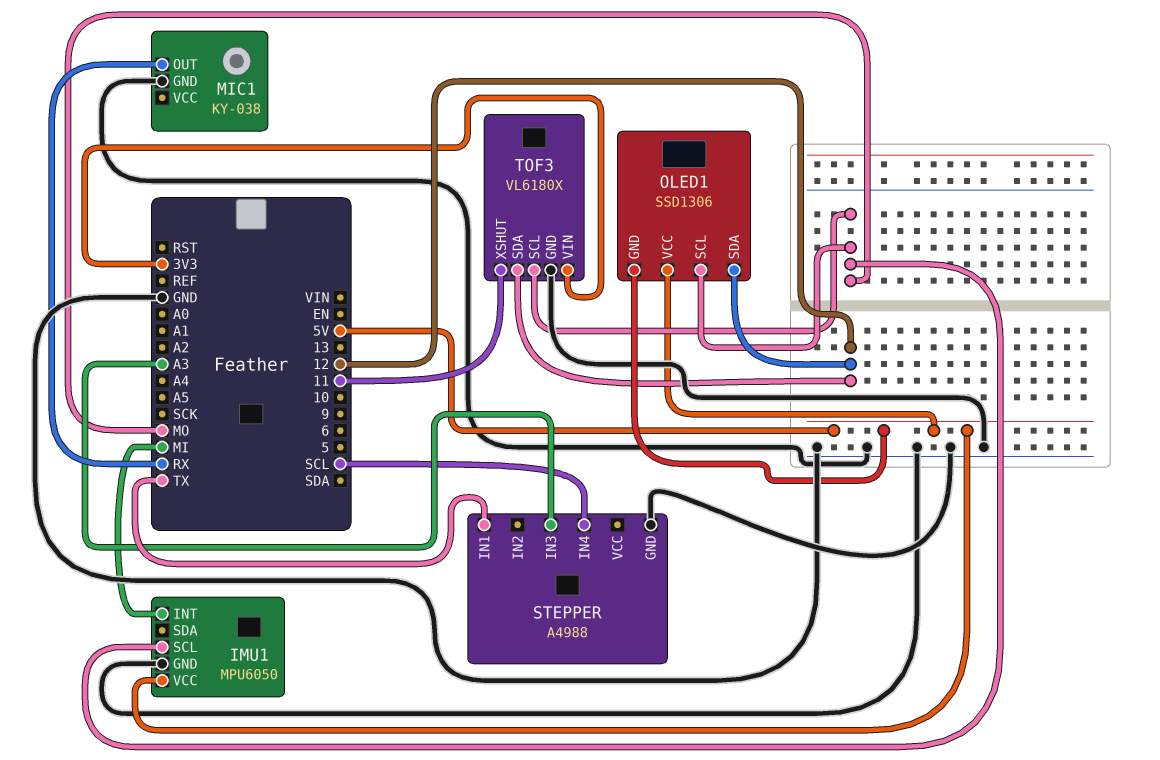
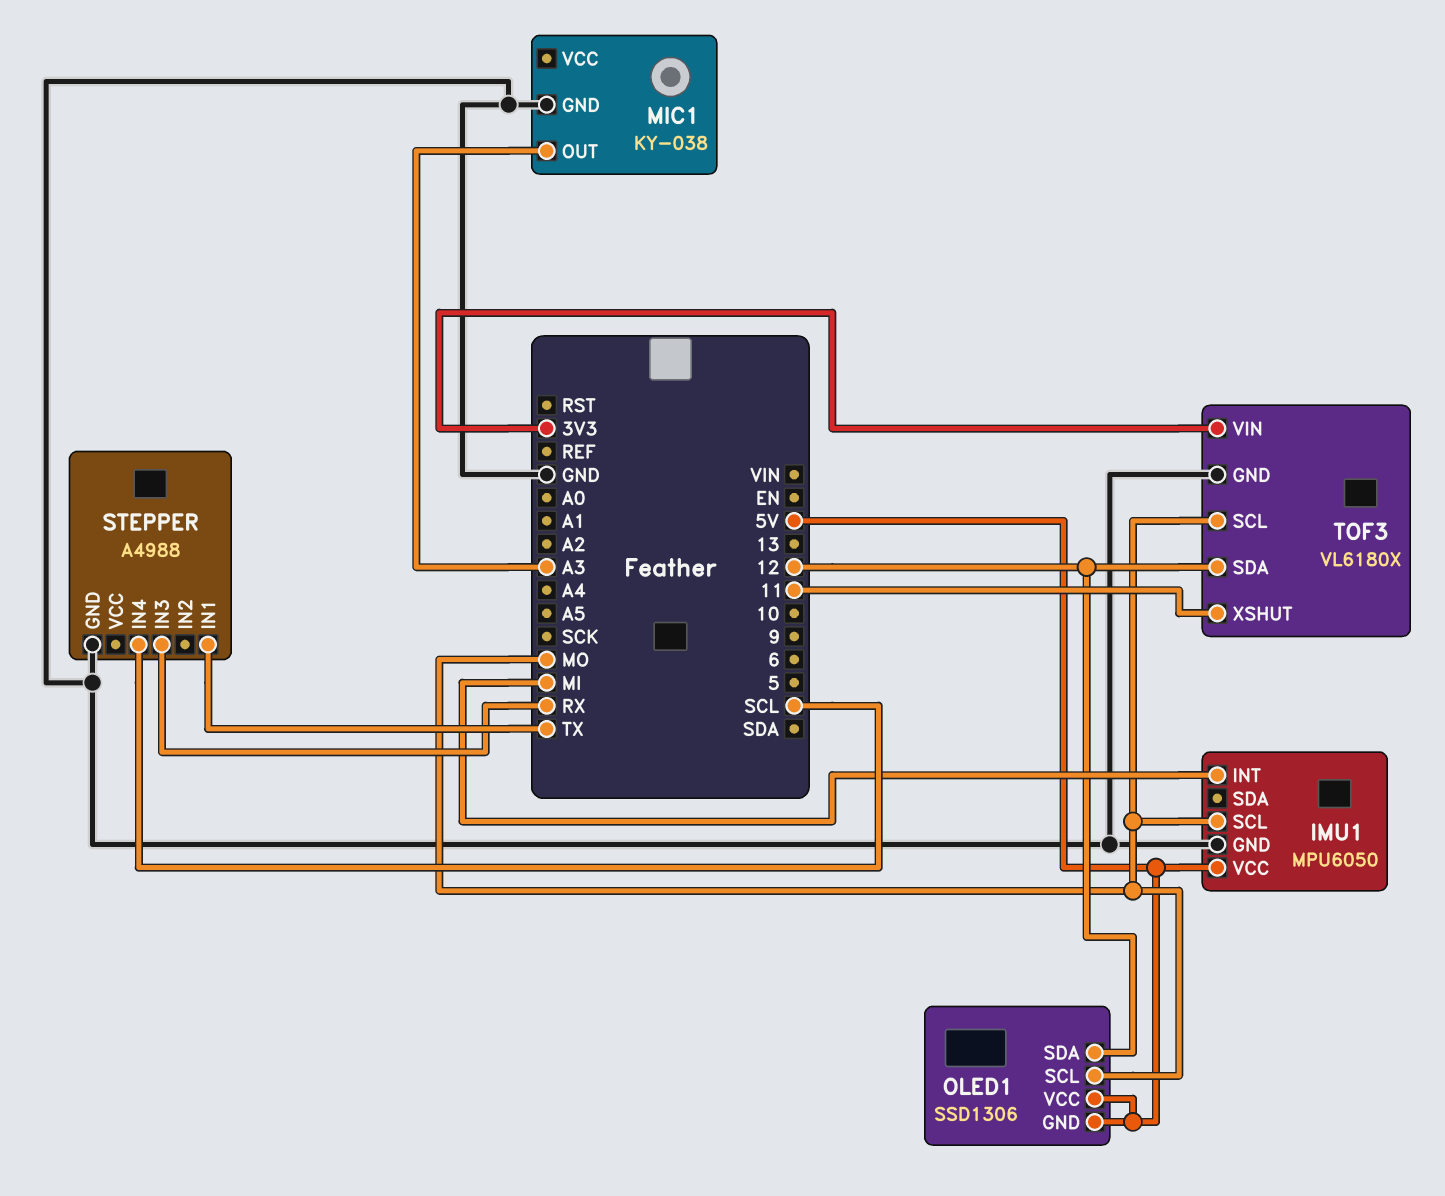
MIC1 pin OUT: RX -> A3
STEPPER pin IN3: A3 -> RX

